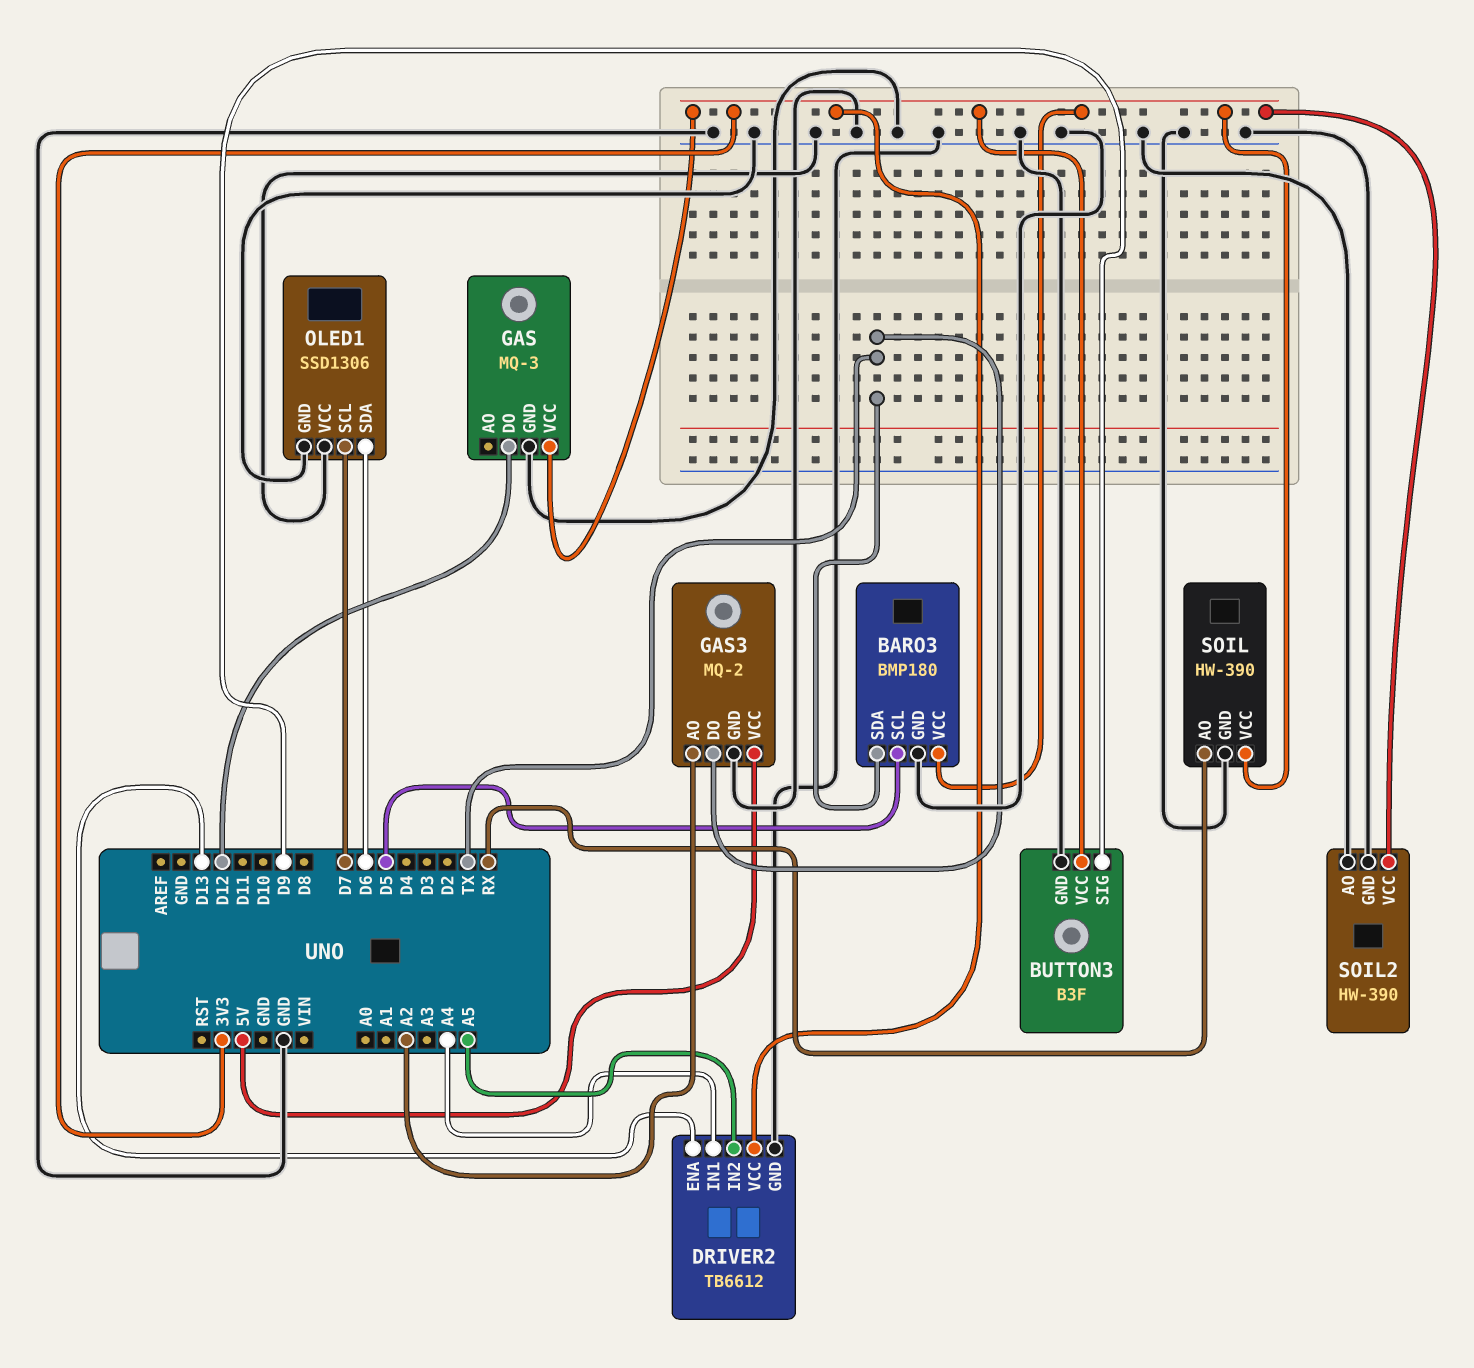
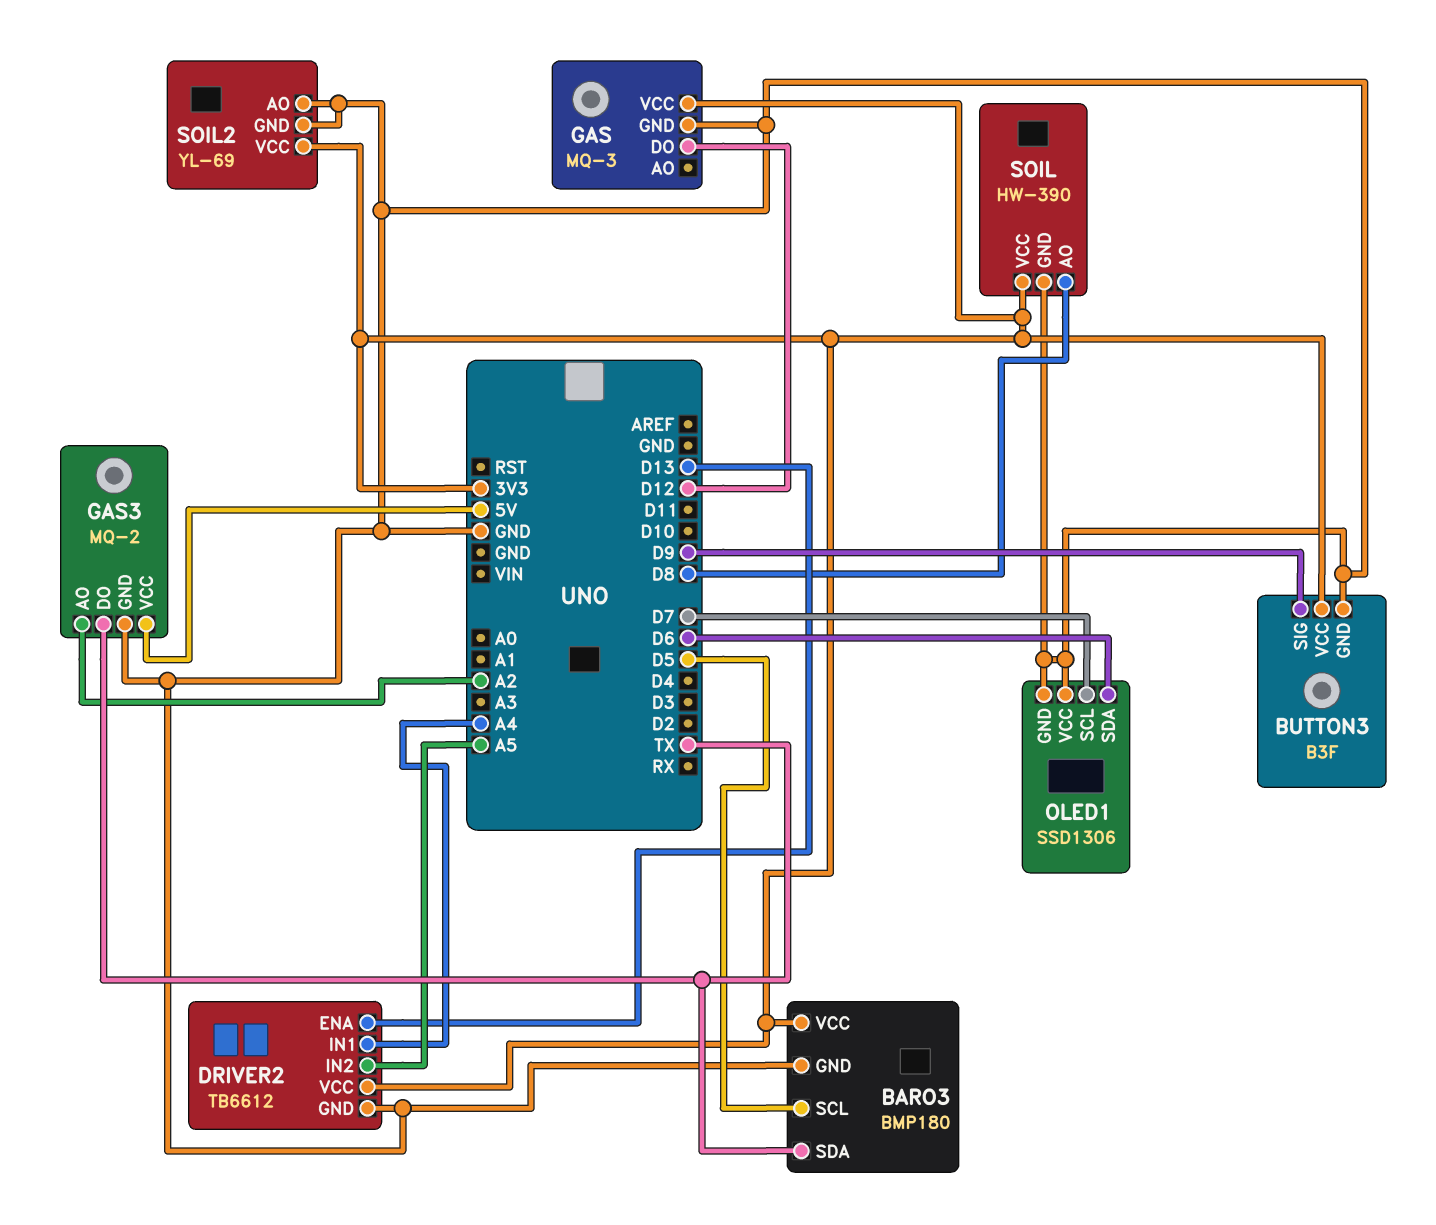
SOIL pin AO: RX -> D8
SOIL2: HW-390 -> YL-69

